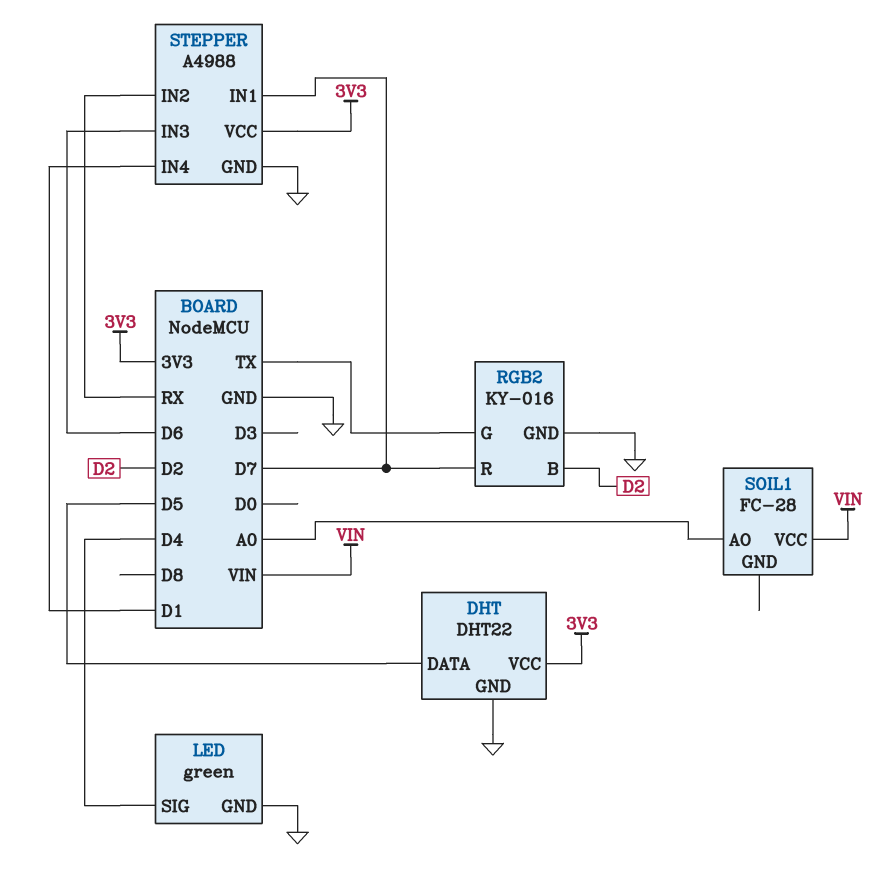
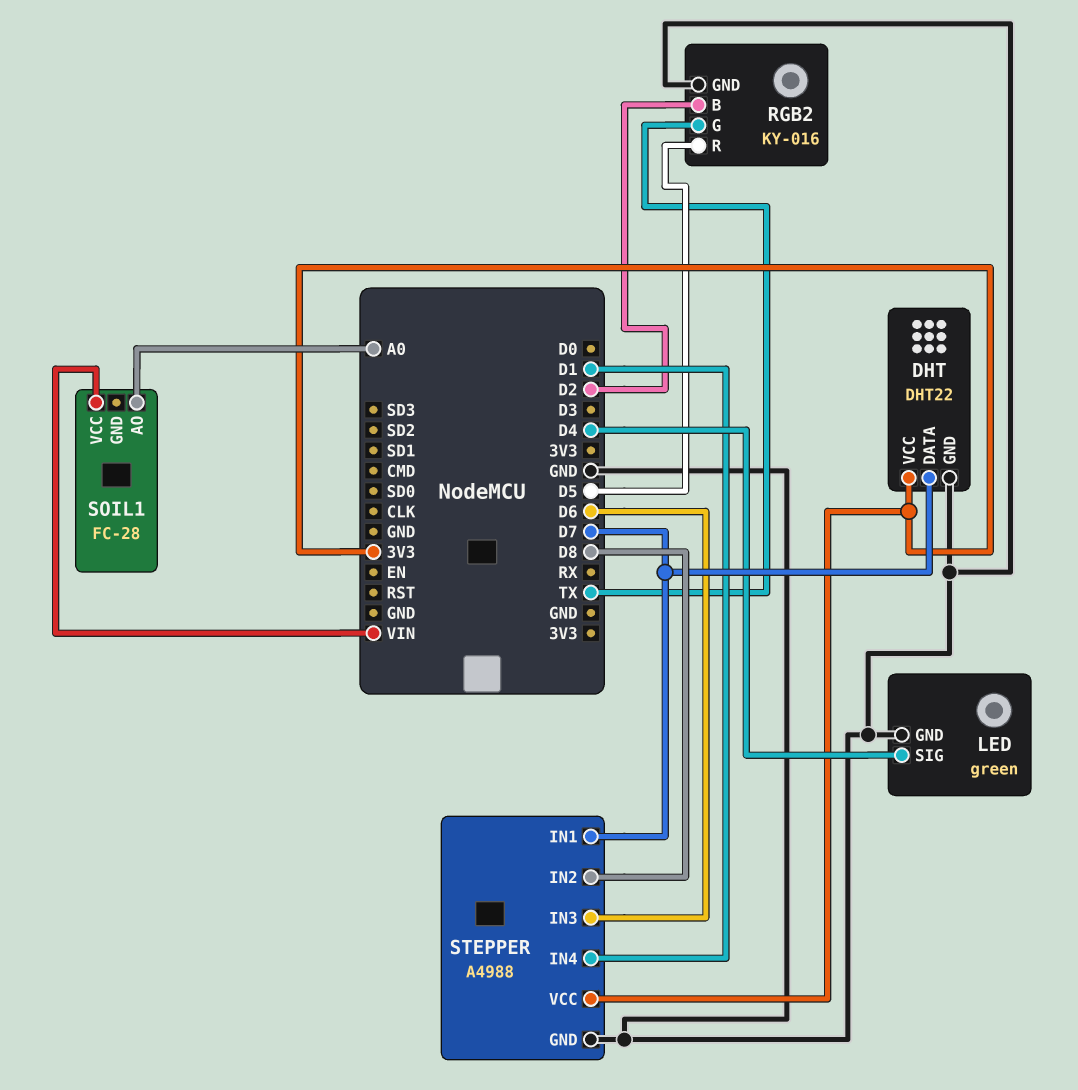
DHT pin DATA: D5 -> D7
RGB2 pin R: D7 -> D5
STEPPER pin IN2: RX -> D8

